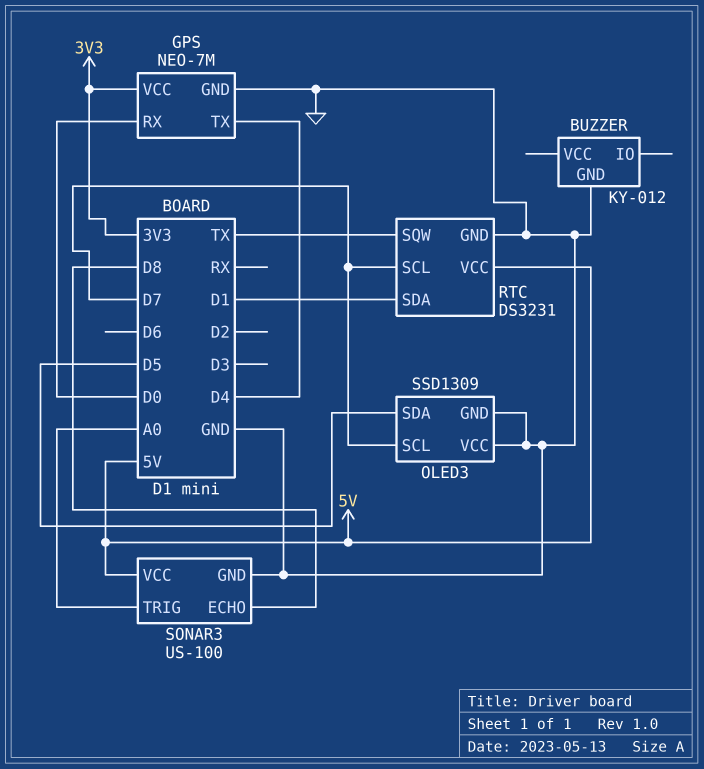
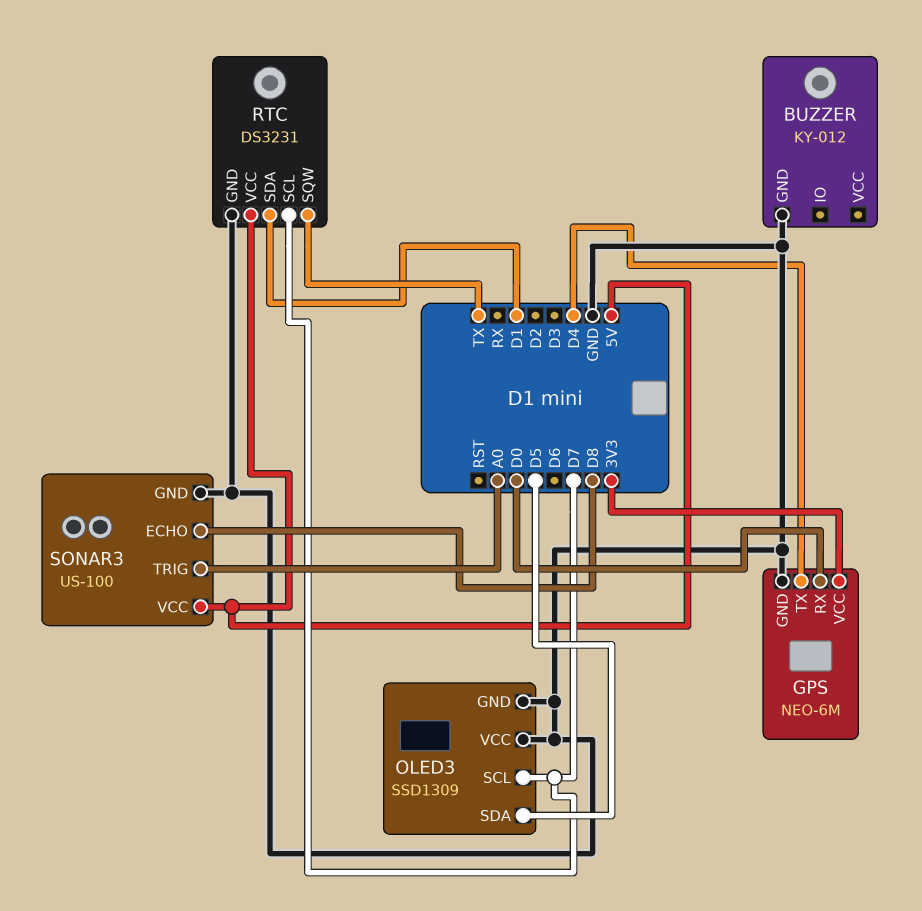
GPS: NEO-7M -> NEO-6M

